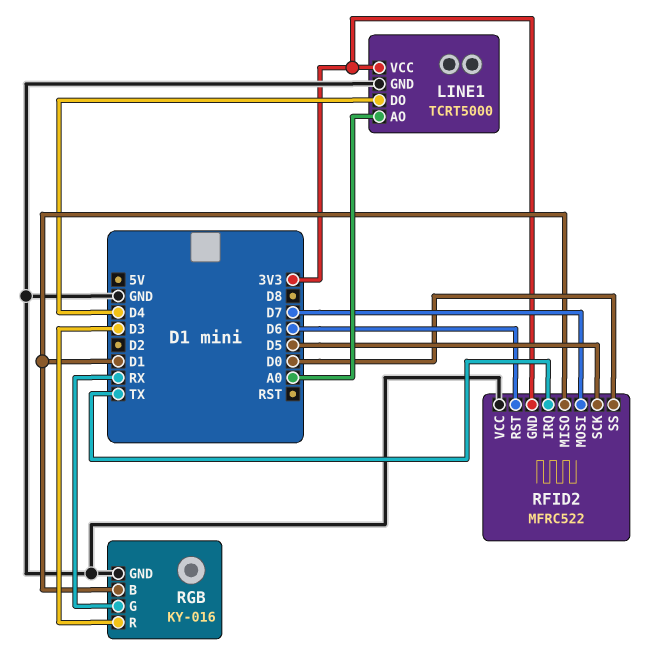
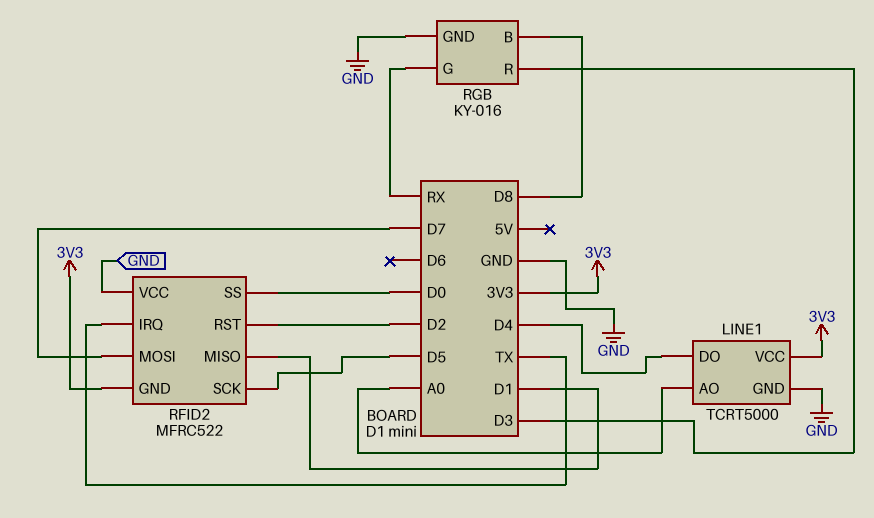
RFID2 pin RST: D6 -> D2
RGB pin B: D1 -> D8

